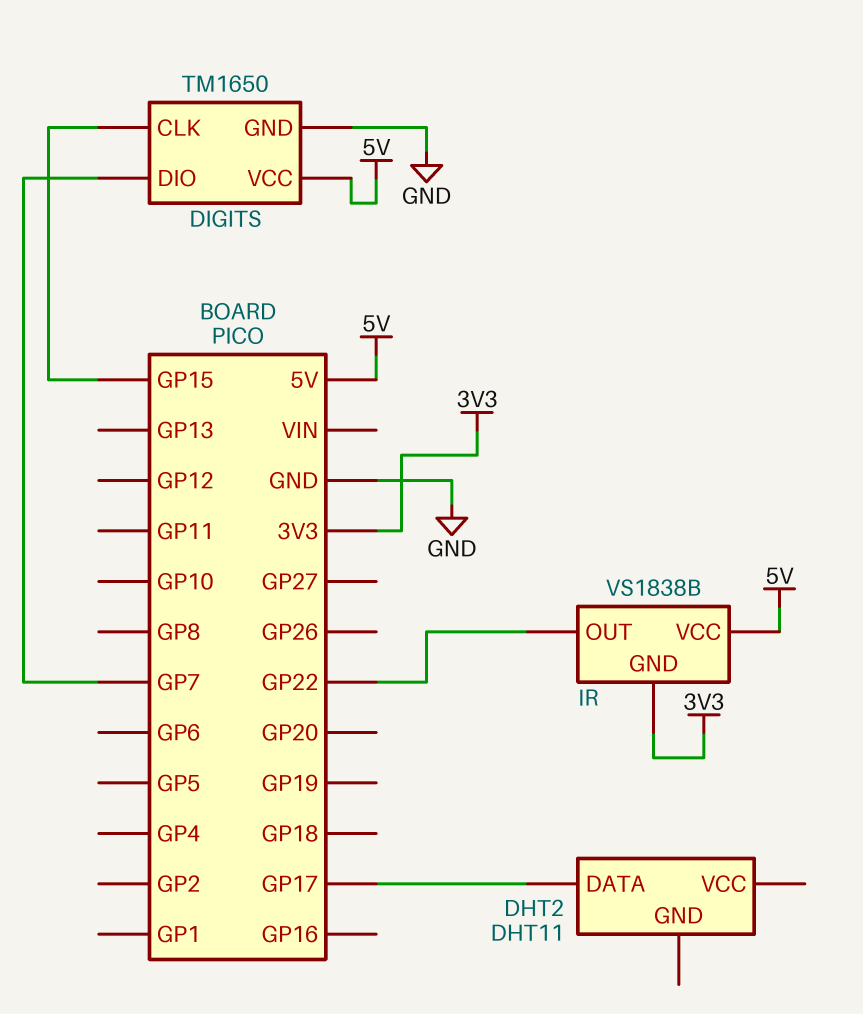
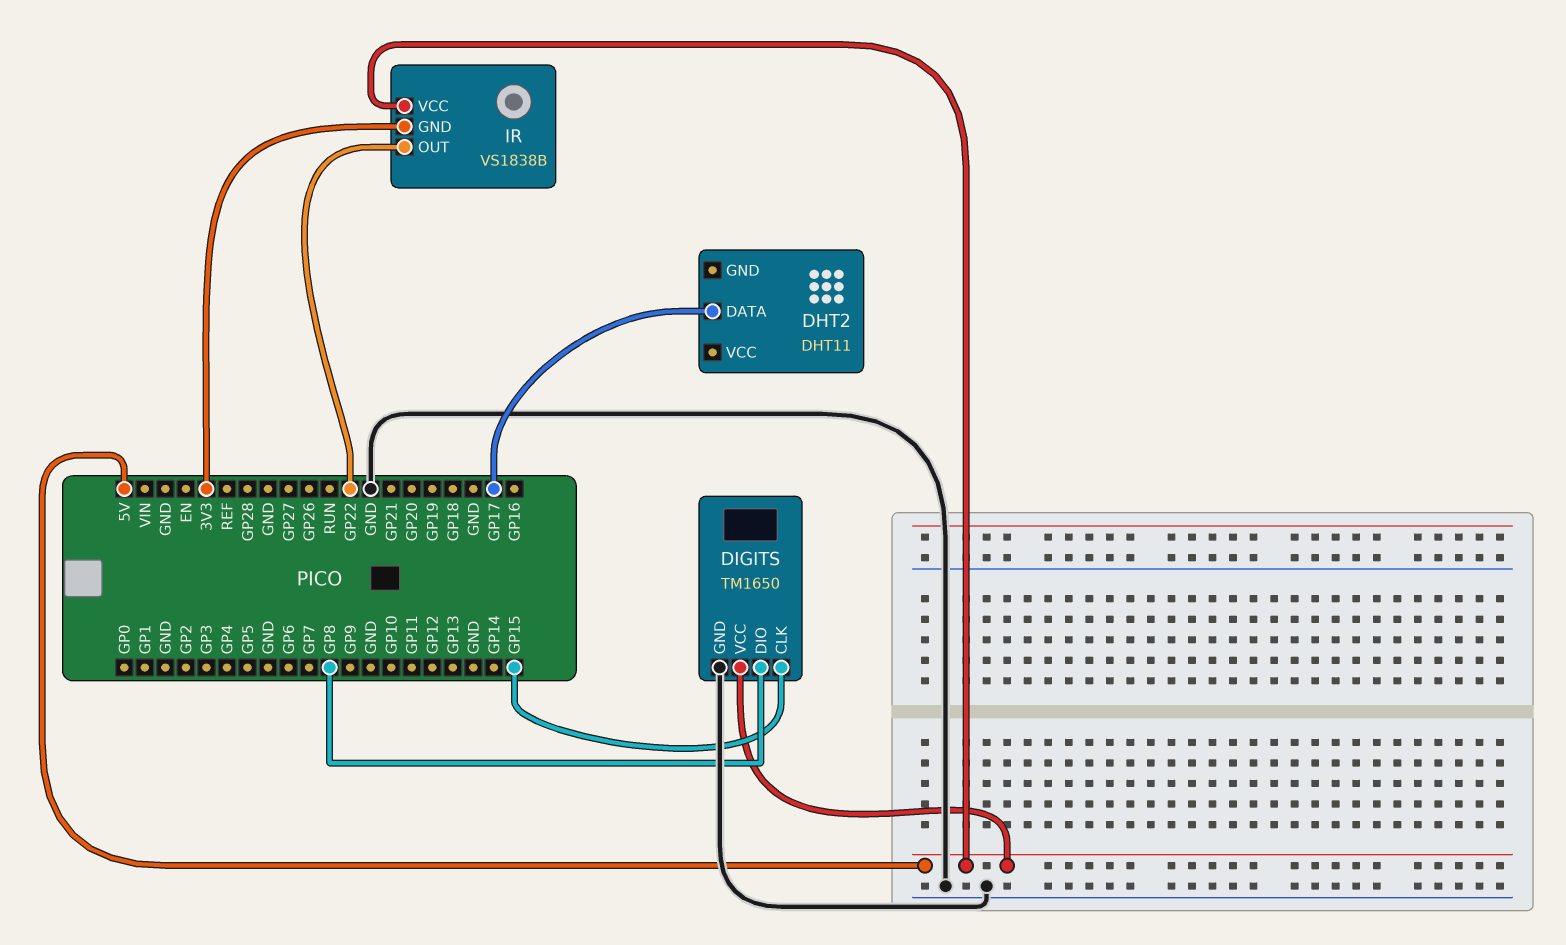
DIGITS pin DIO: GP7 -> GP8

